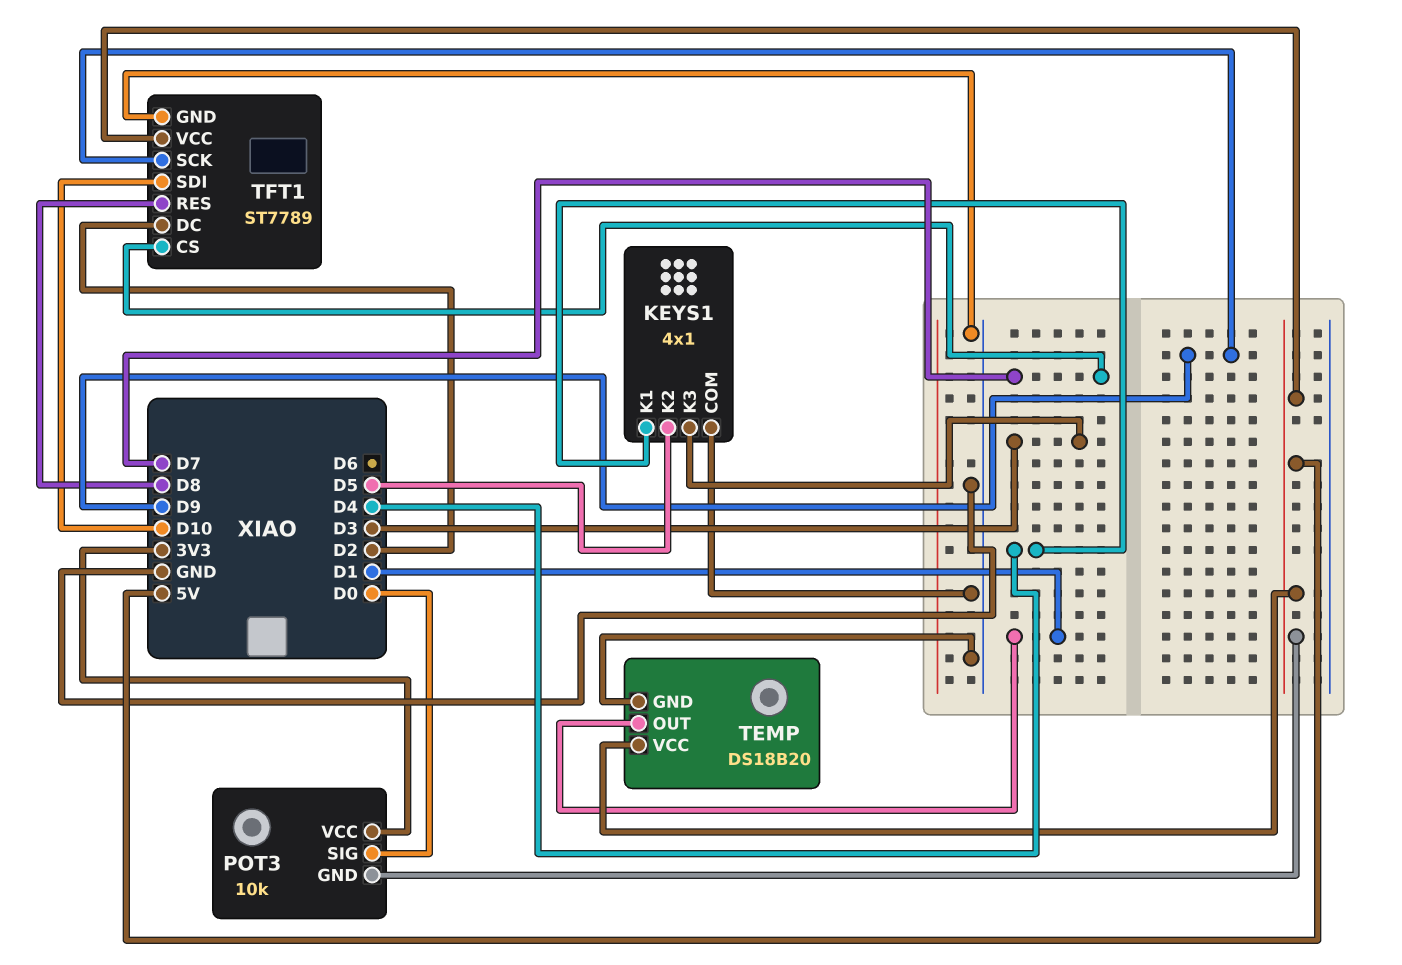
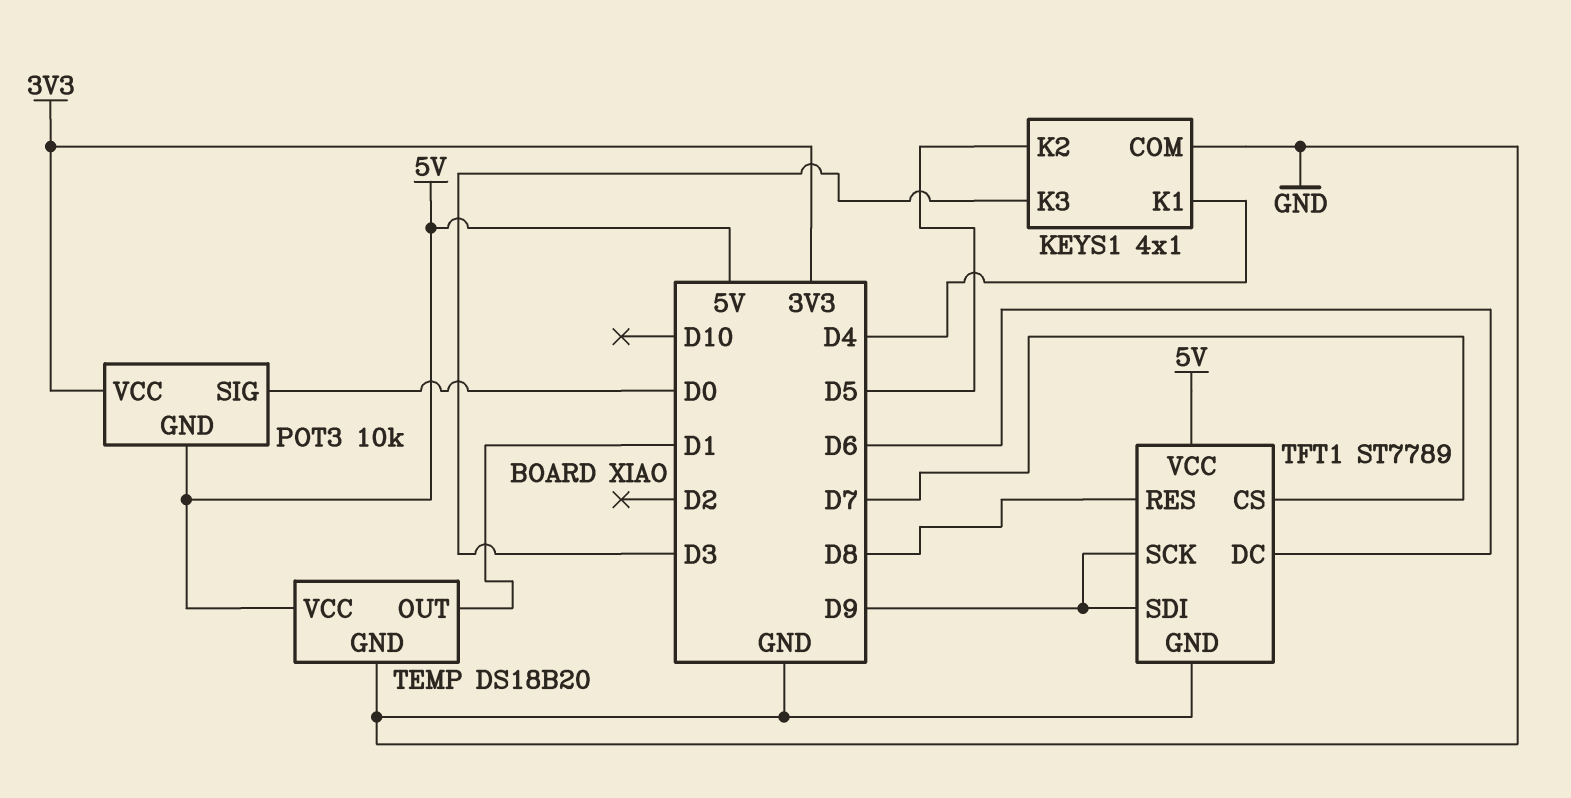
TFT1 pin DC: D2 -> D6
TFT1 pin SDI: D10 -> D9

